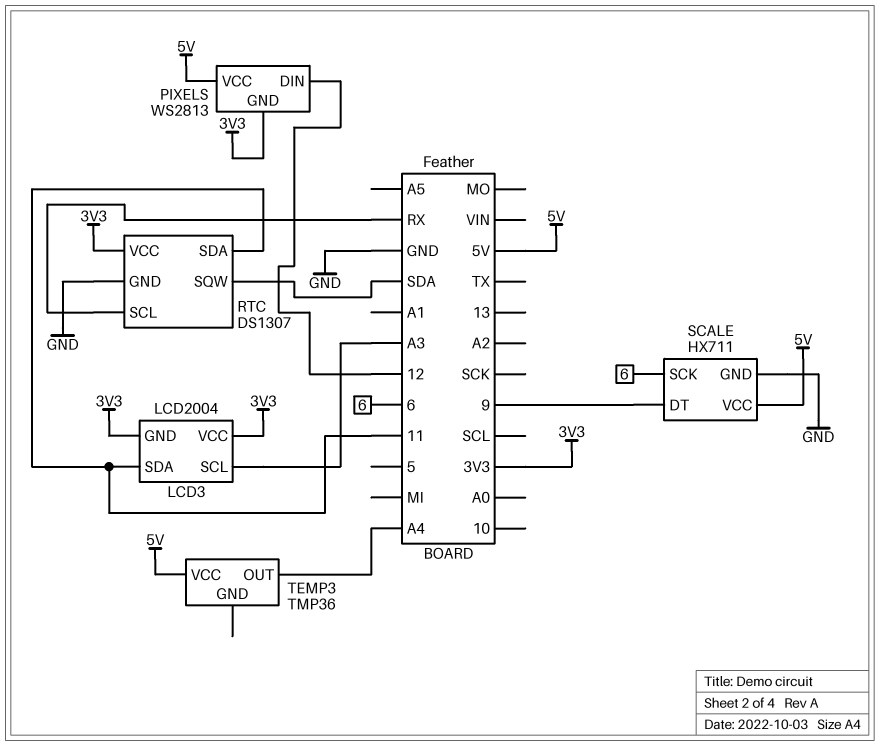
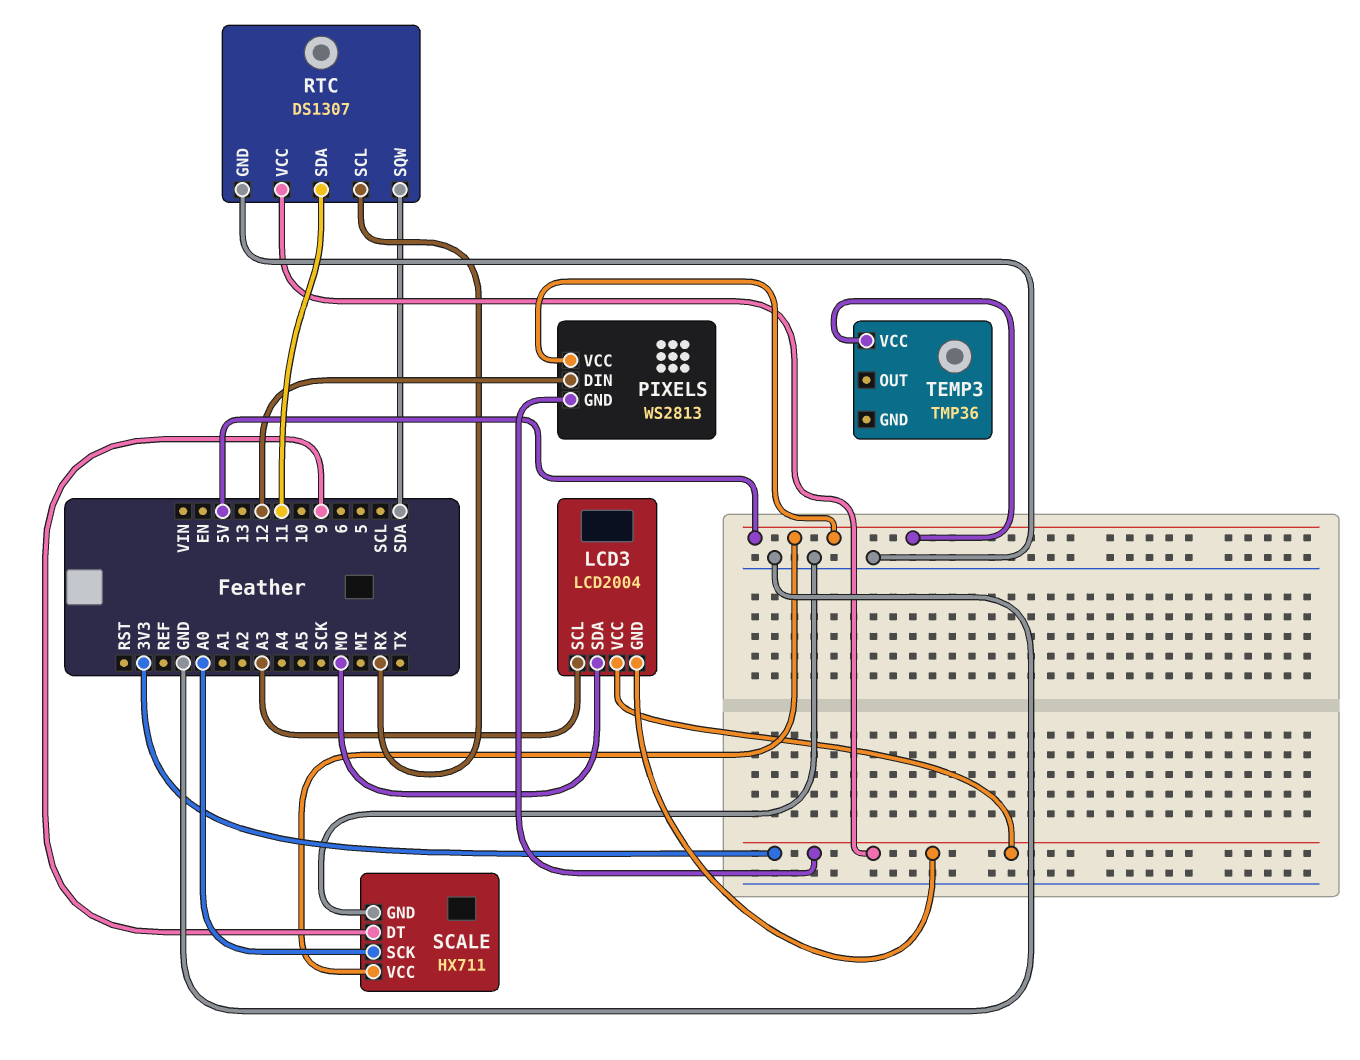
LCD3 pin SDA: 11 -> MO
SCALE pin SCK: 6 -> A0
TEMP3 pin OUT: A4 -> none

